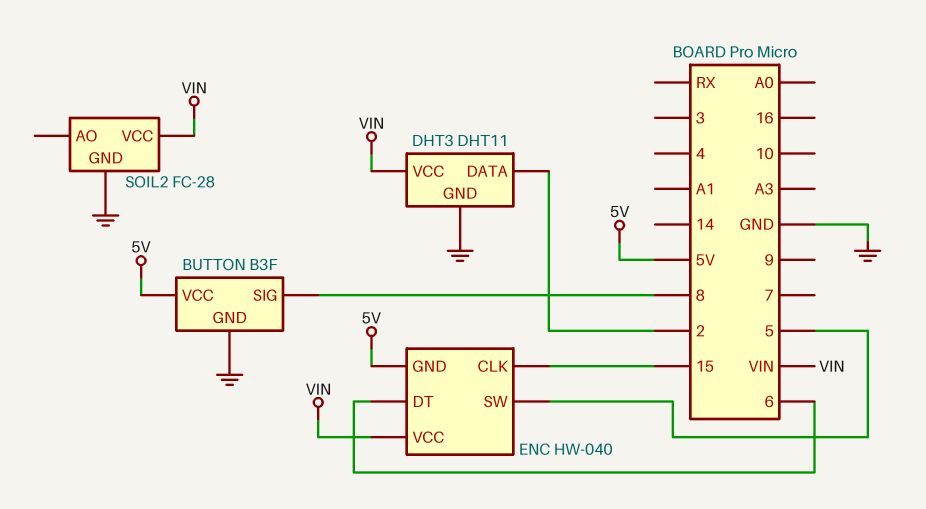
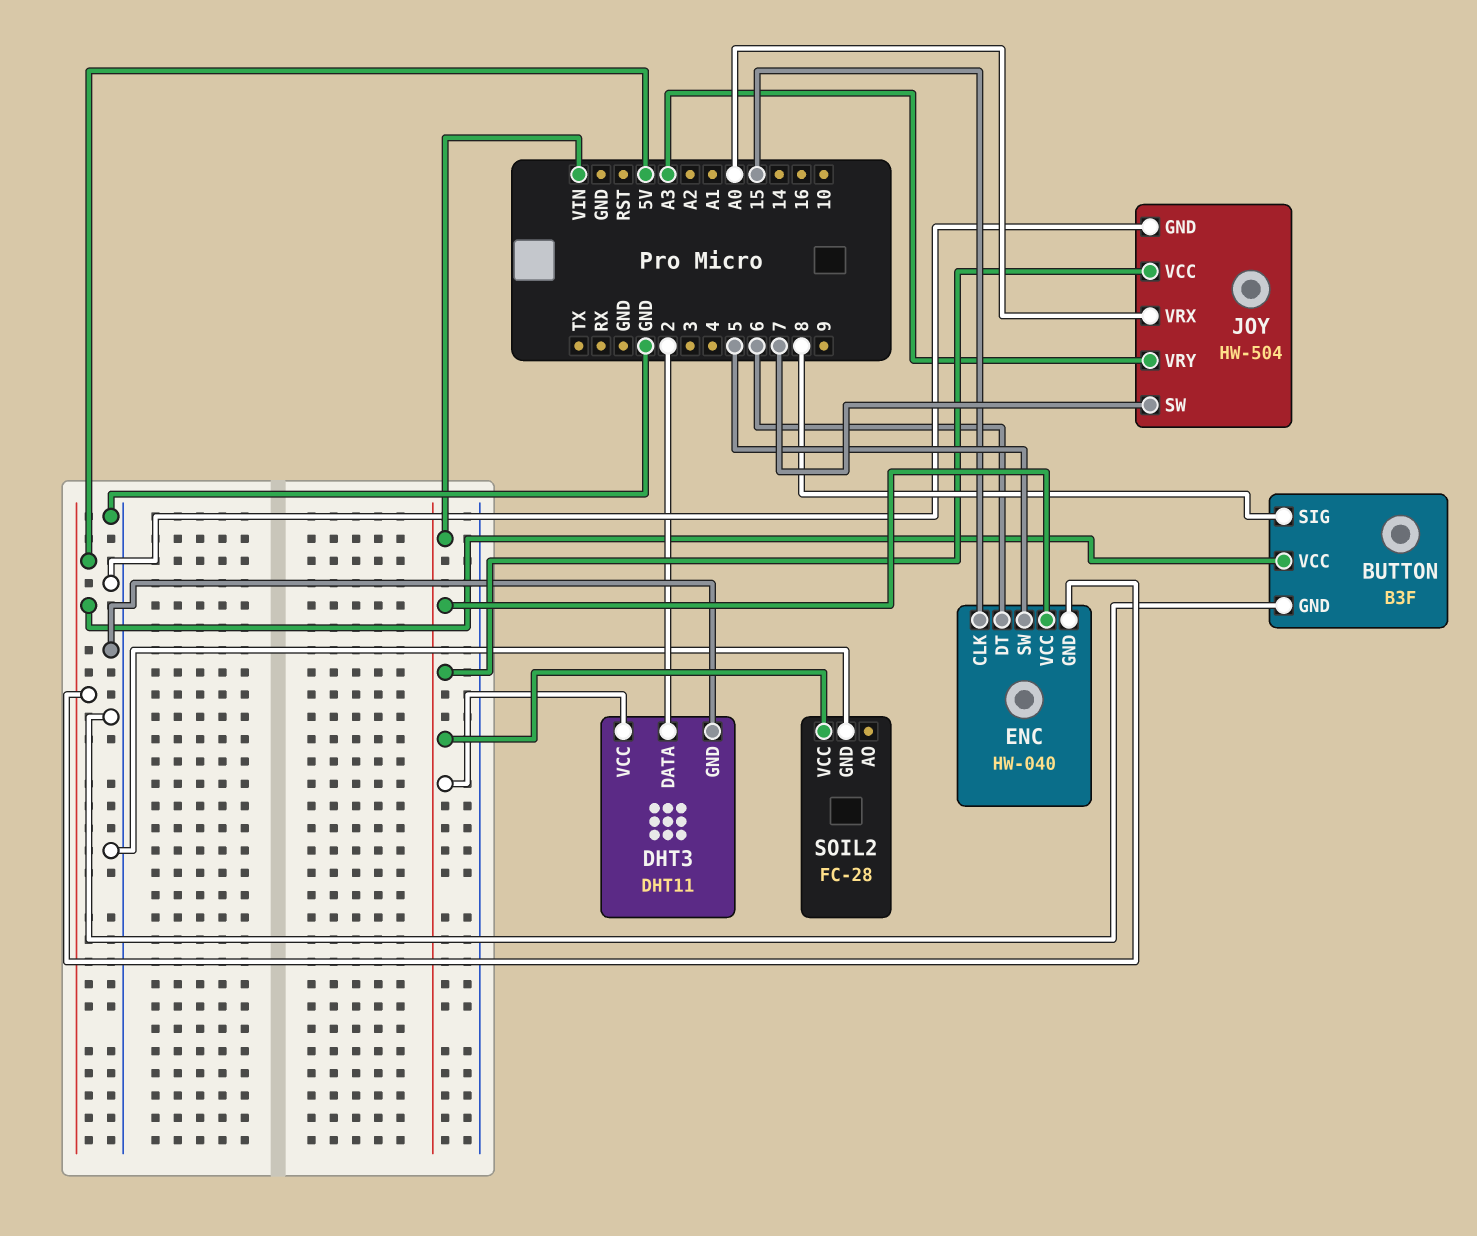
JOY: none -> HW-504
JOY pin GND: none -> GND
JOY pin SW: none -> 7
JOY pin VCC: none -> VIN
JOY pin VRX: none -> A0
JOY pin VRY: none -> A3

